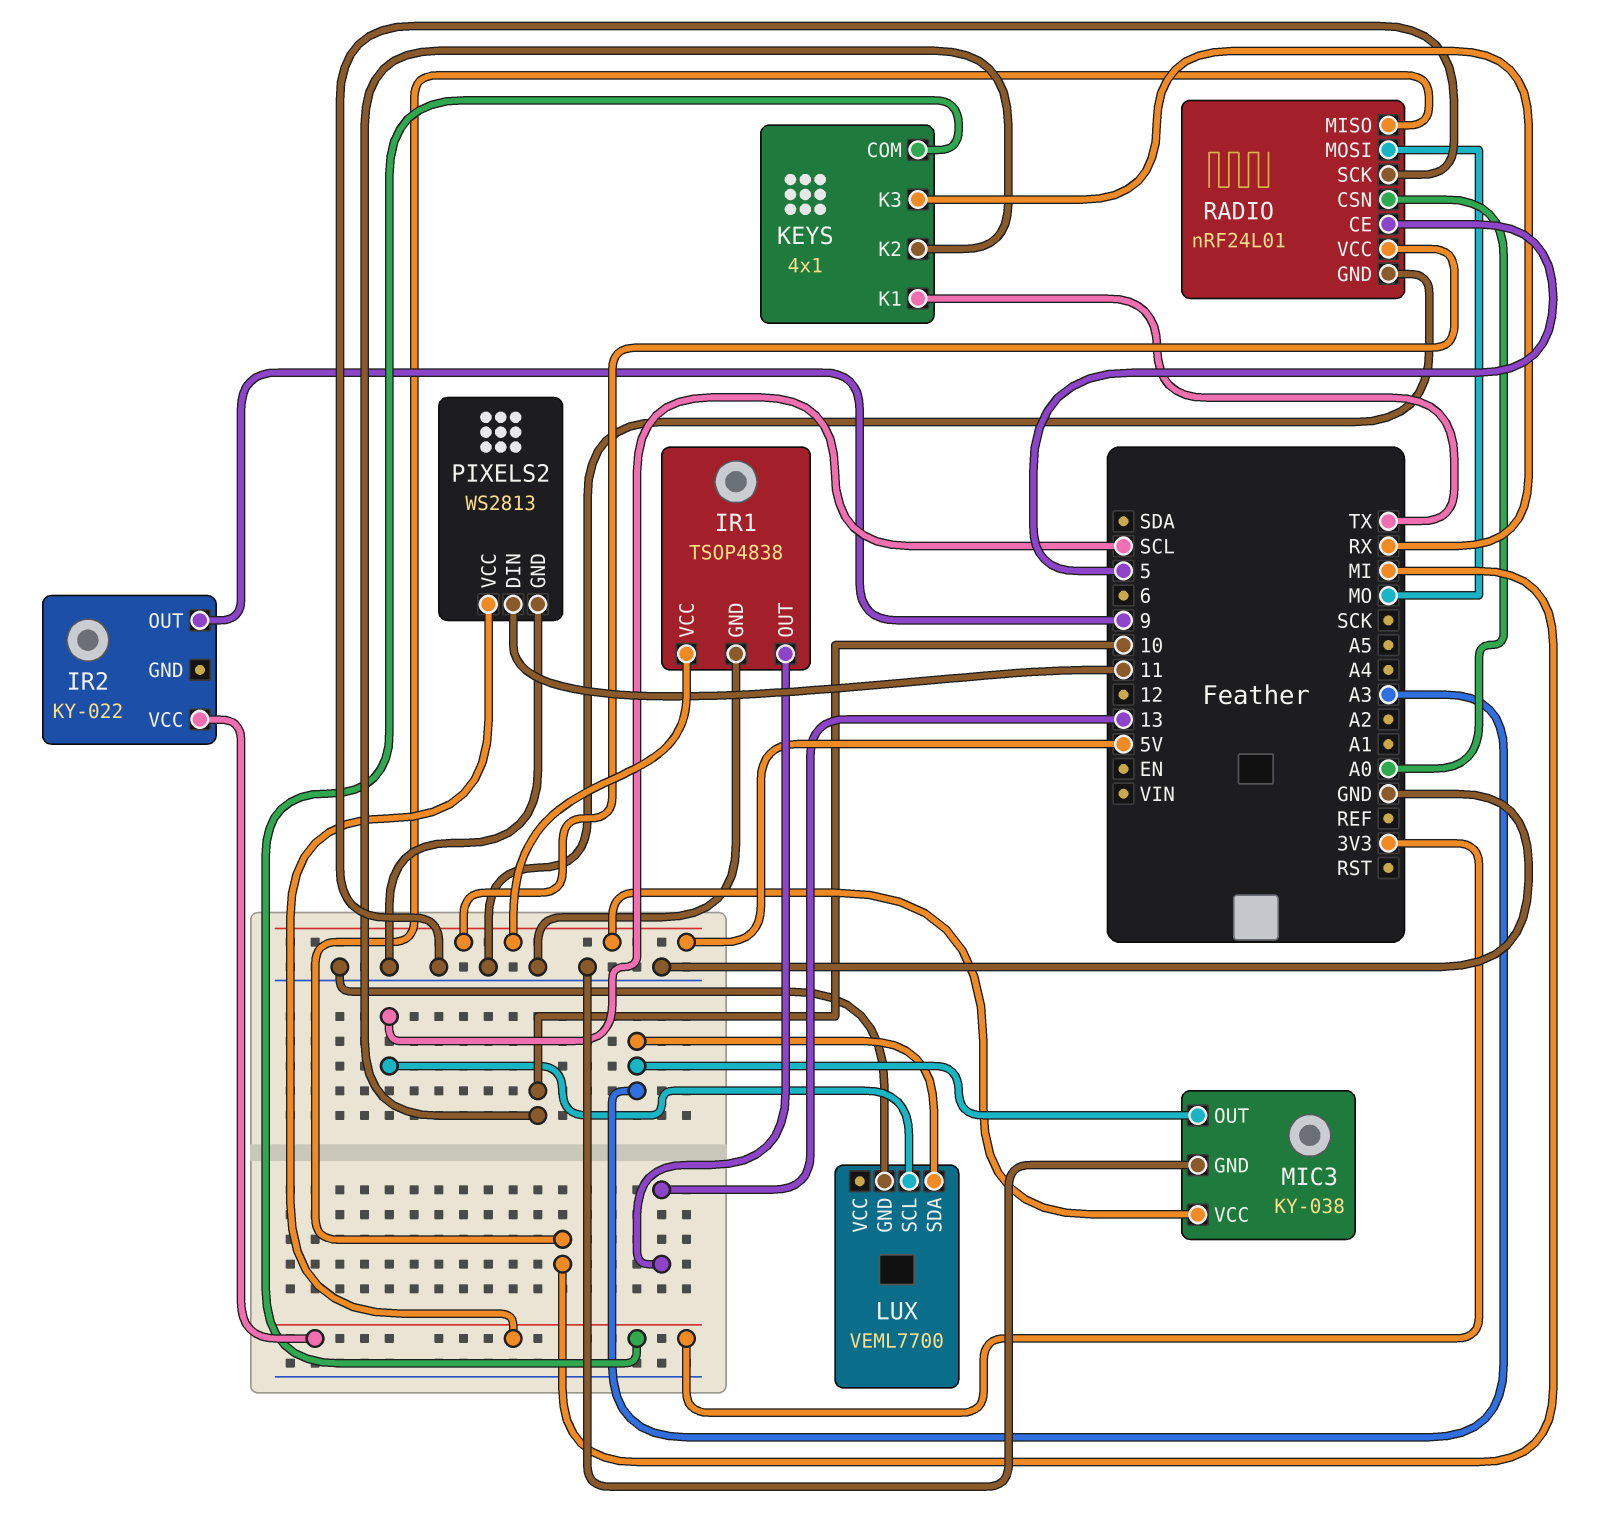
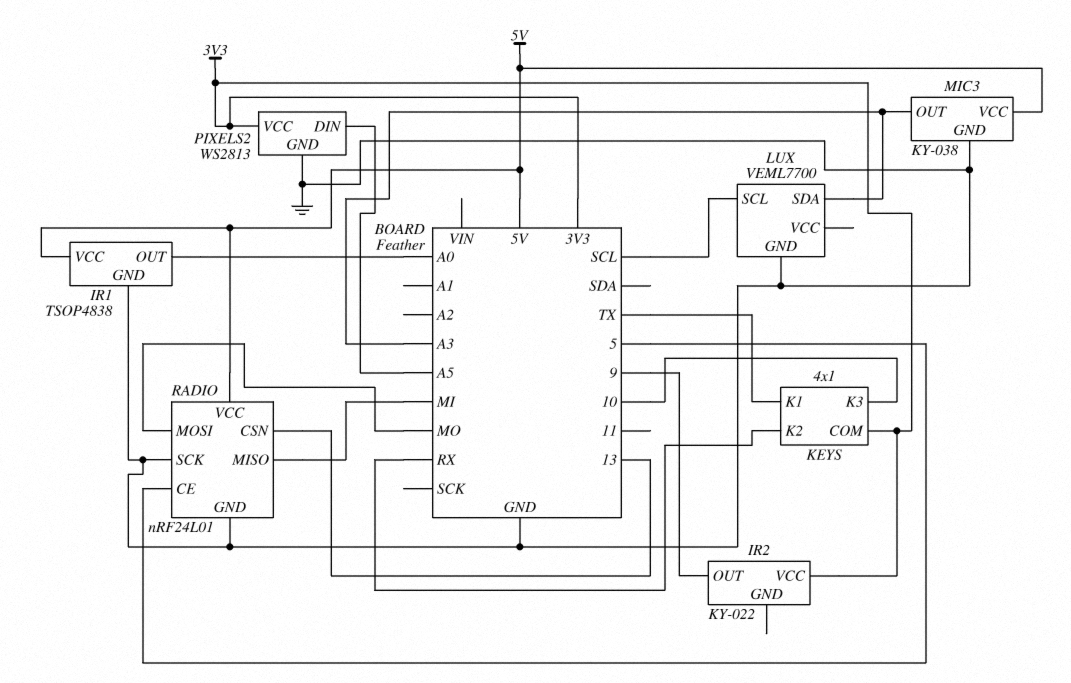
IR1 pin OUT: 13 -> A0
KEYS pin K2: 10 -> RX
KEYS pin K3: RX -> 10
PIXELS2 pin DIN: 11 -> A5
RADIO pin CSN: A0 -> 13

